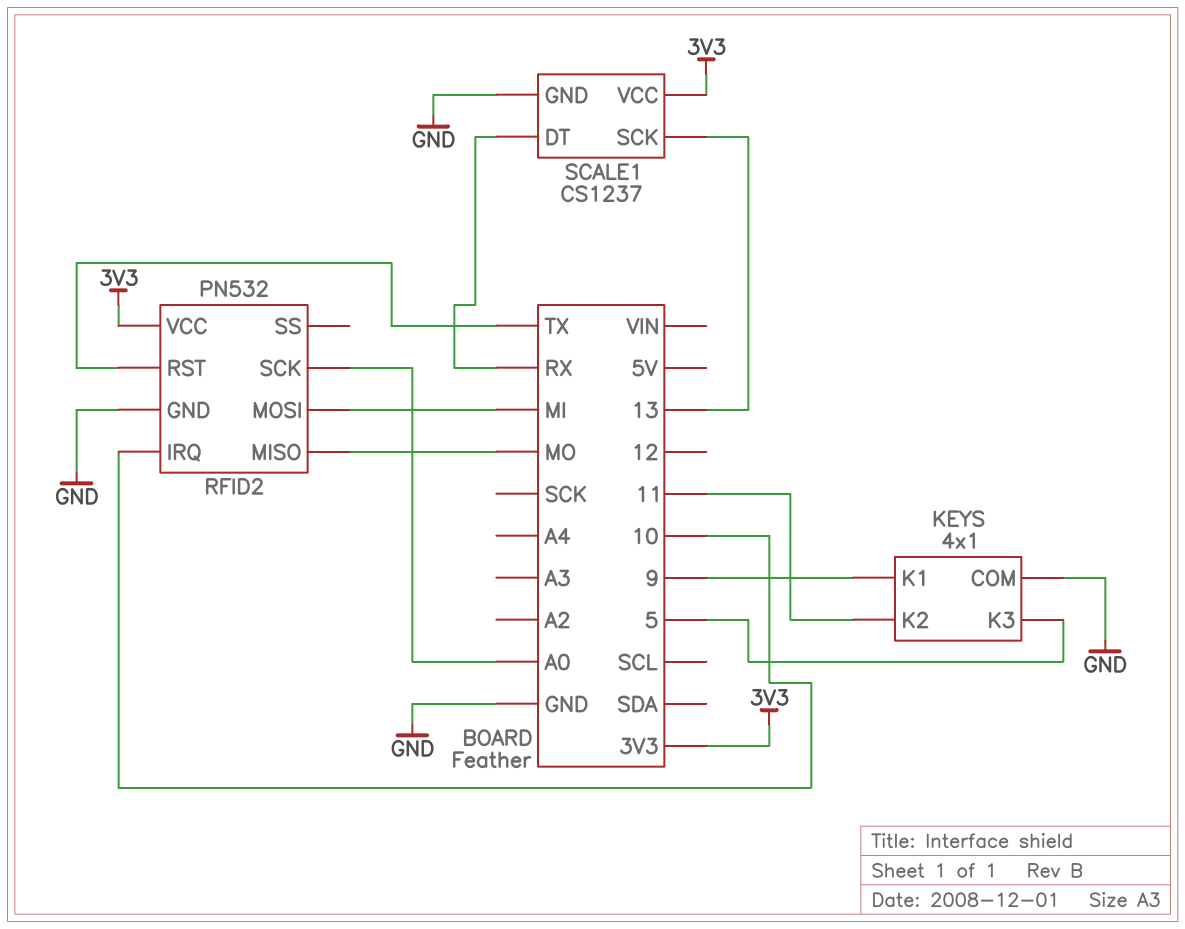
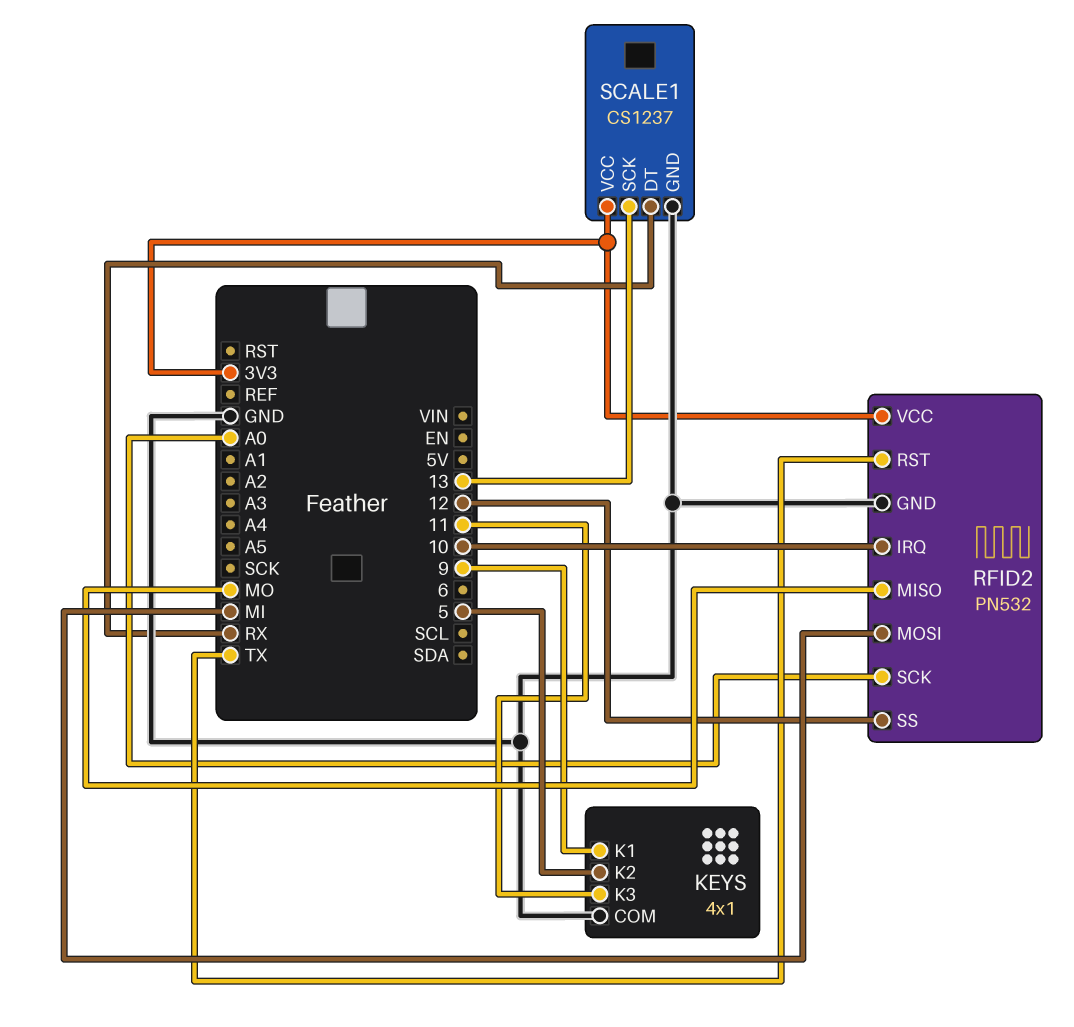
KEYS pin K2: 11 -> 5
KEYS pin K3: 5 -> 11
RFID2 pin SS: none -> 12

